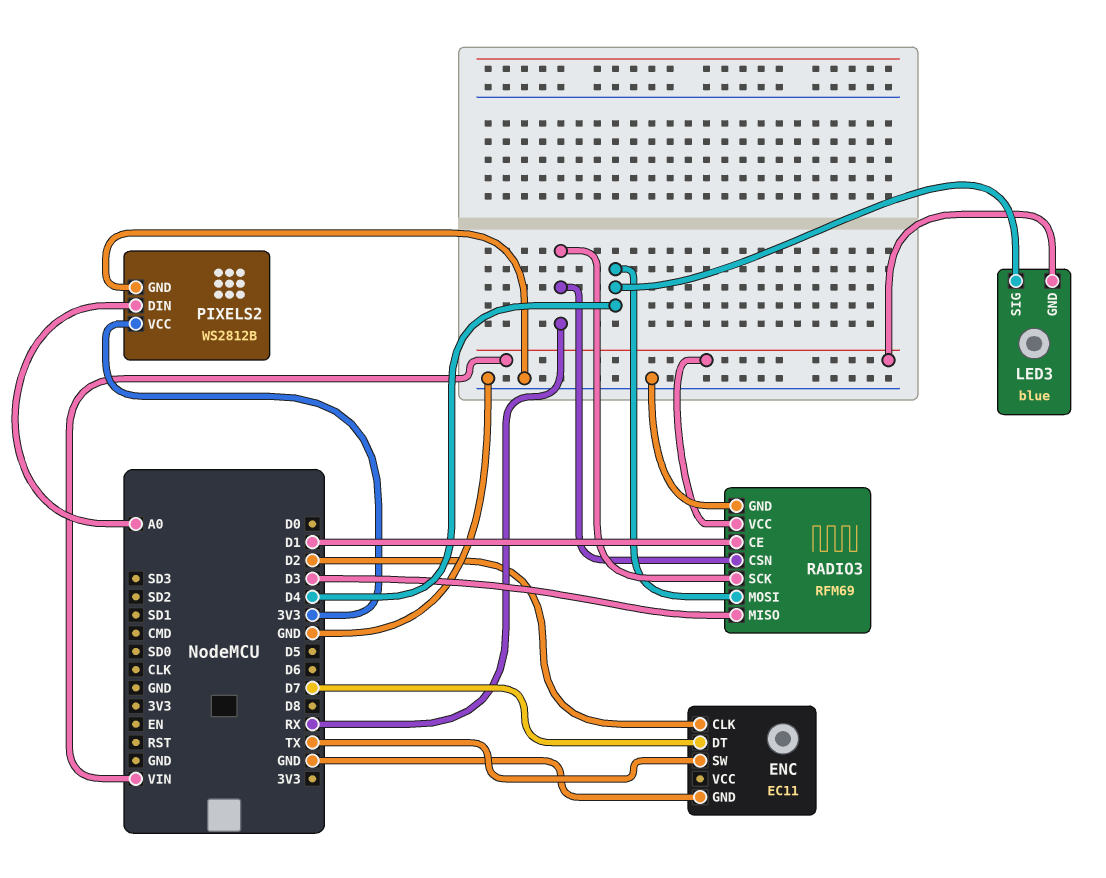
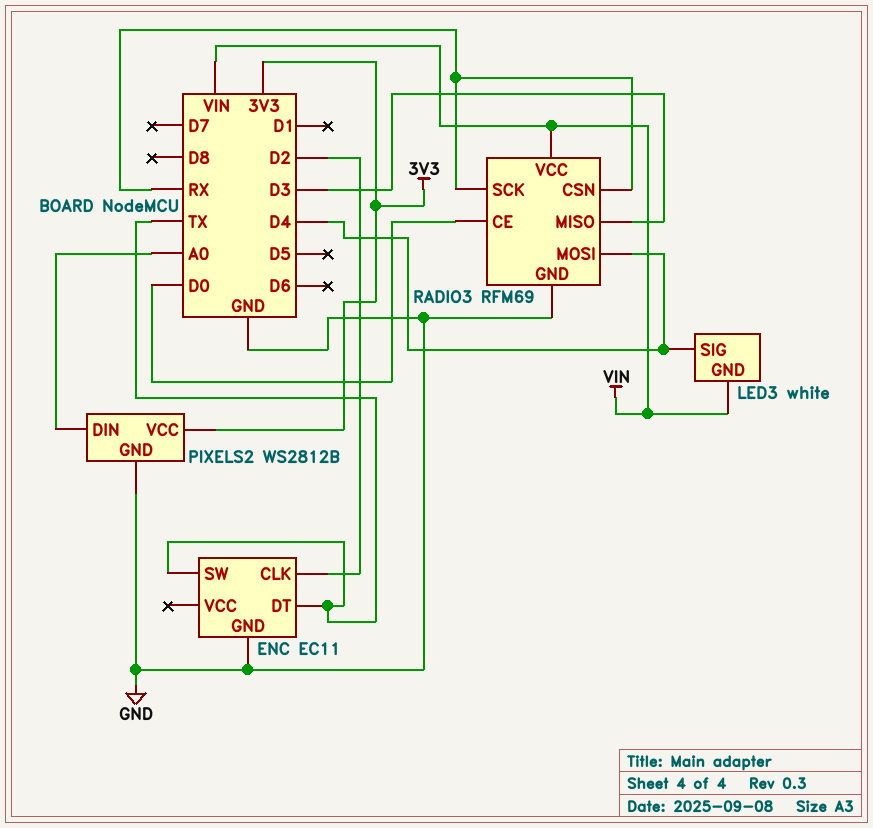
ENC pin DT: D7 -> TX
LED3: blue -> white
RADIO3 pin CE: D1 -> D0

